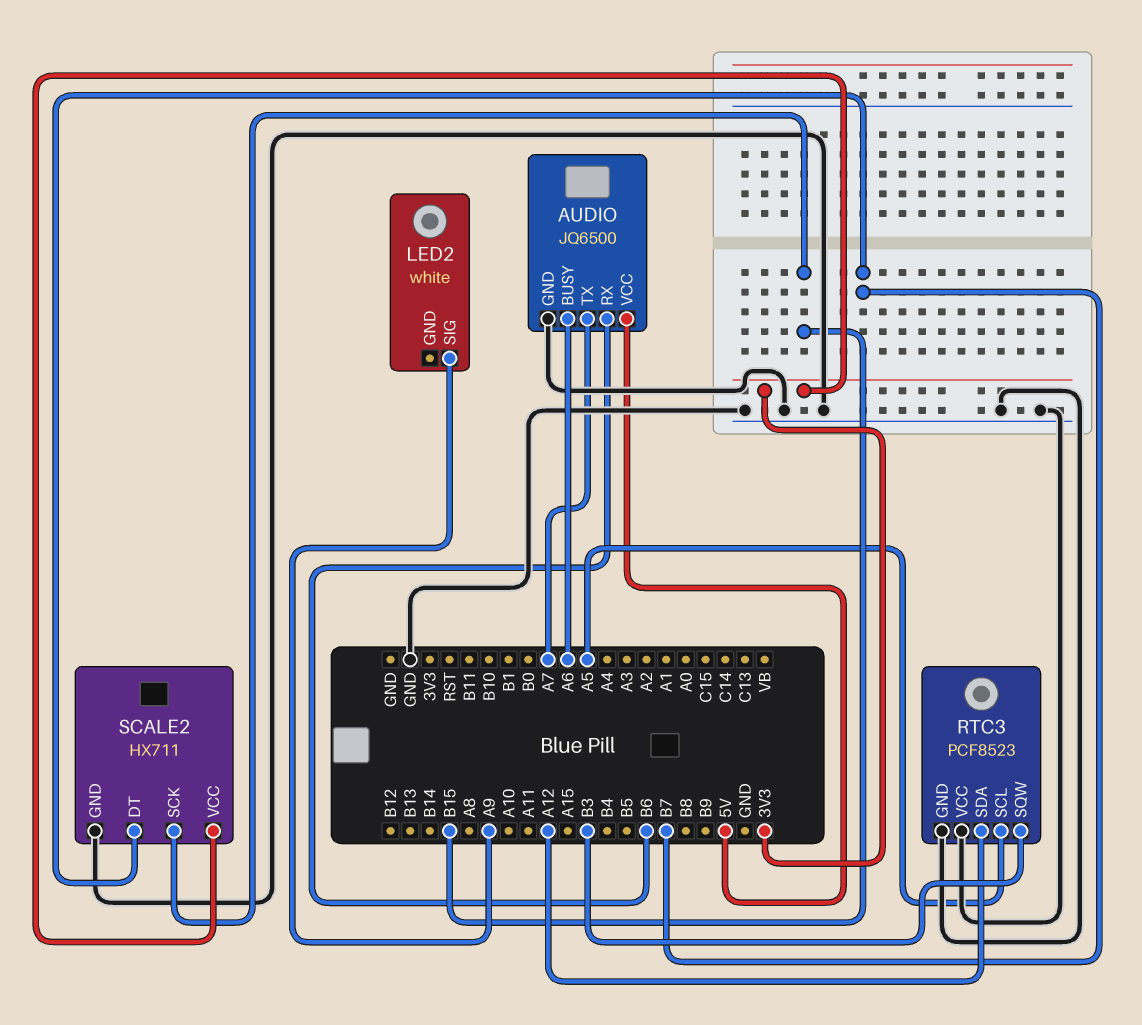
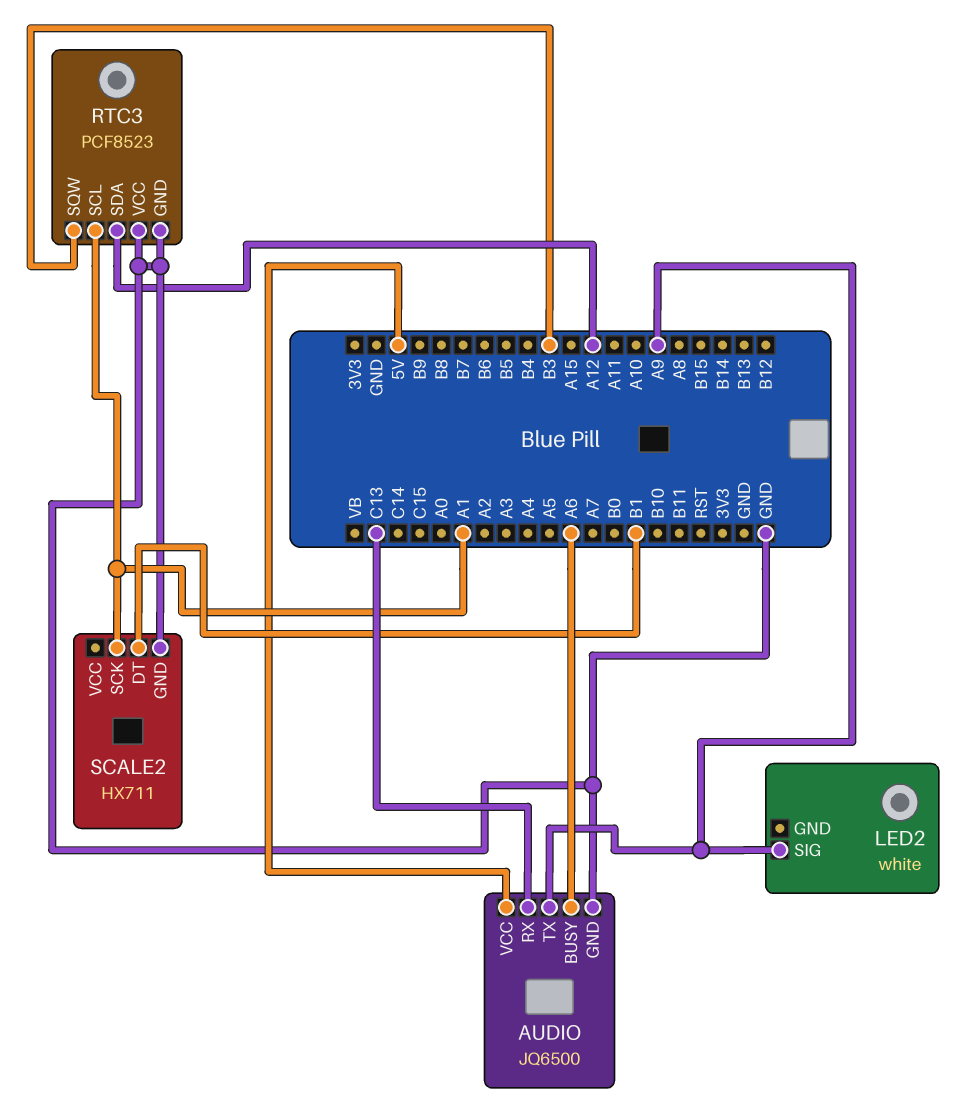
AUDIO pin RX: B6 -> C13
AUDIO pin TX: A7 -> A9
RTC3 pin SCL: A5 -> A1
SCALE2 pin DT: B7 -> B1
SCALE2 pin SCK: B15 -> A1
SCALE2 pin VCC: 3V3 -> none

